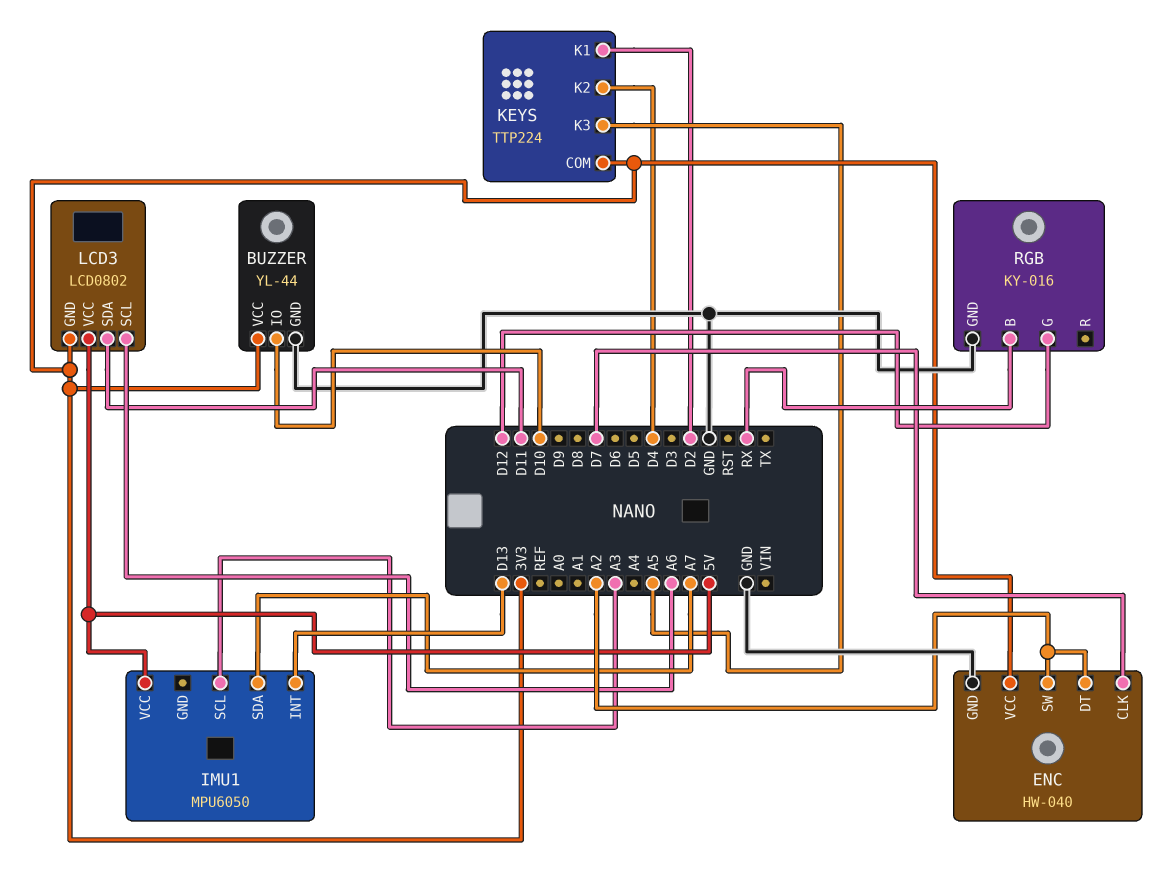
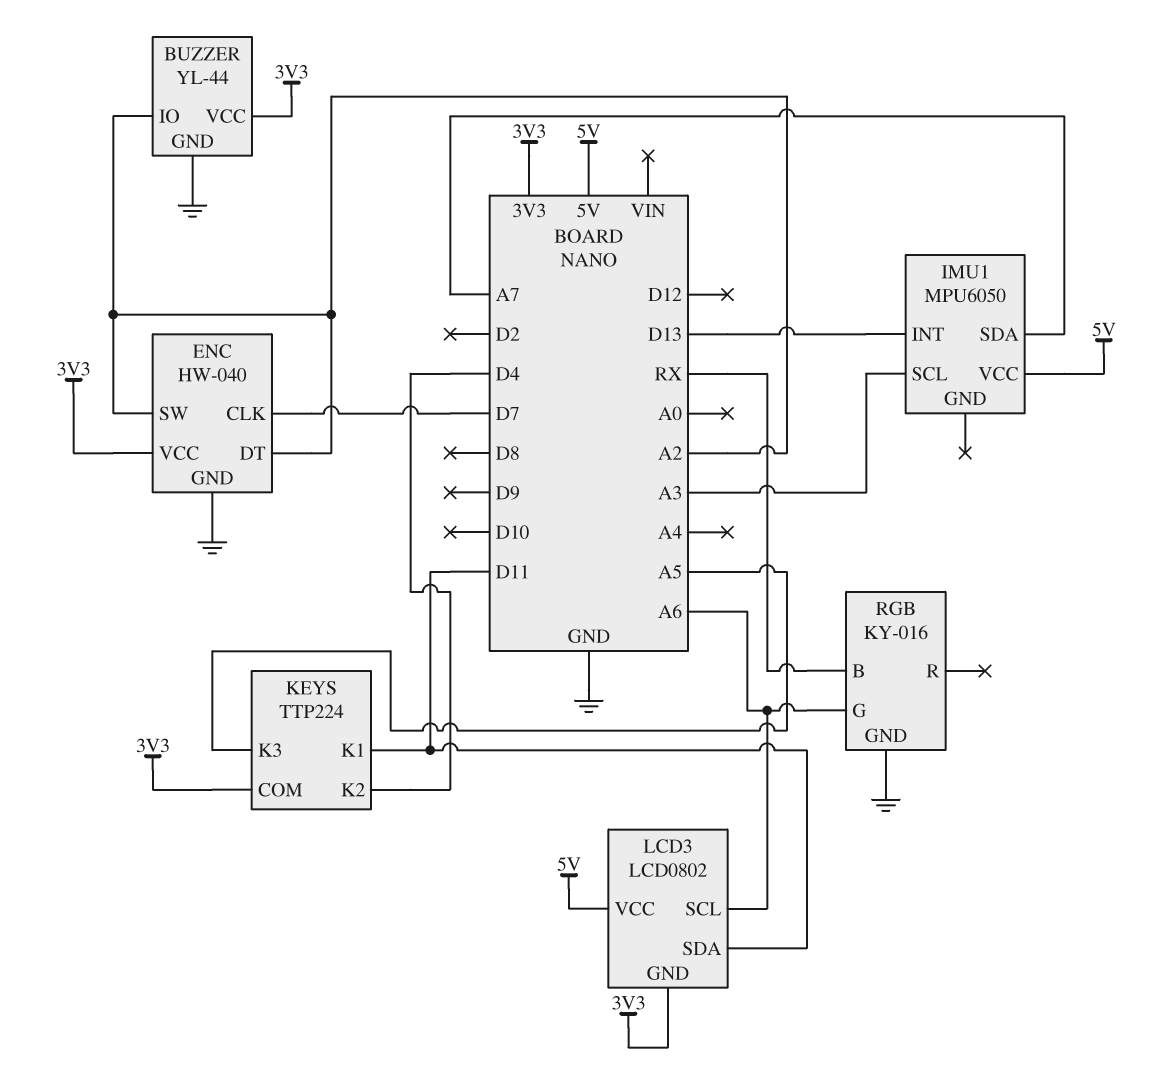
BUZZER pin IO: D10 -> A2
KEYS pin K1: D2 -> D11
RGB pin G: D12 -> A6

